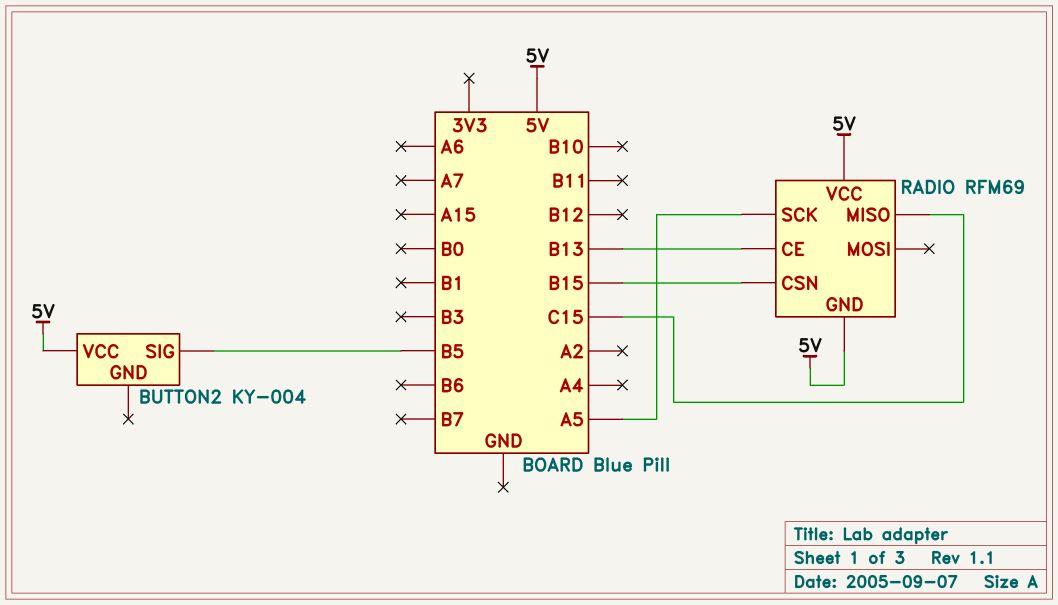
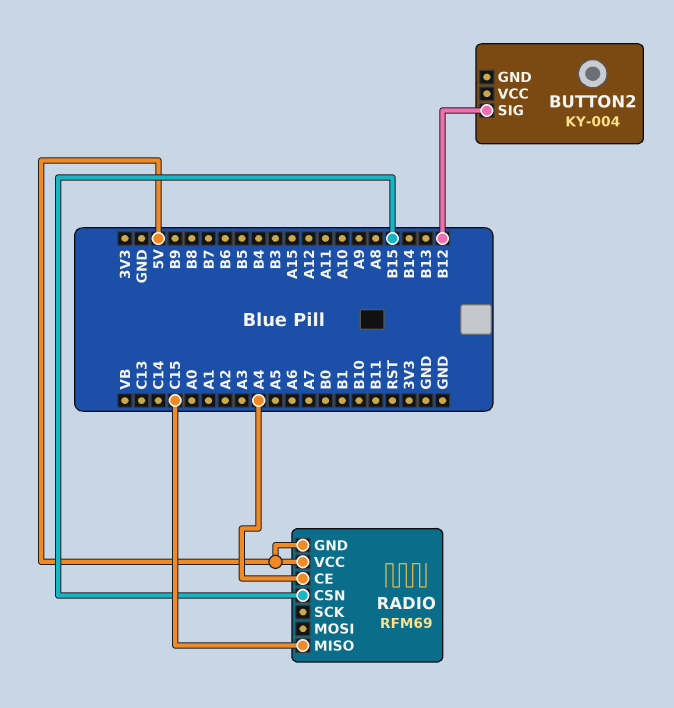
BUTTON2 pin SIG: B5 -> B12
BUTTON2 pin VCC: 5V -> none
RADIO pin CE: B13 -> A4
RADIO pin SCK: A5 -> none

